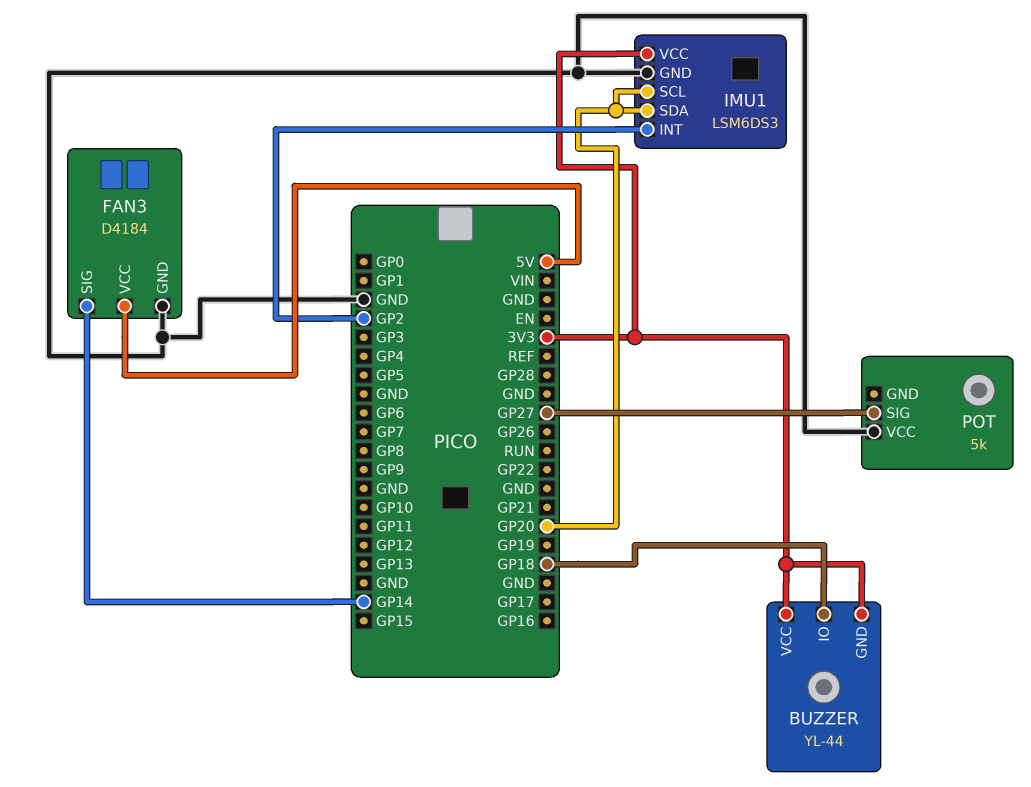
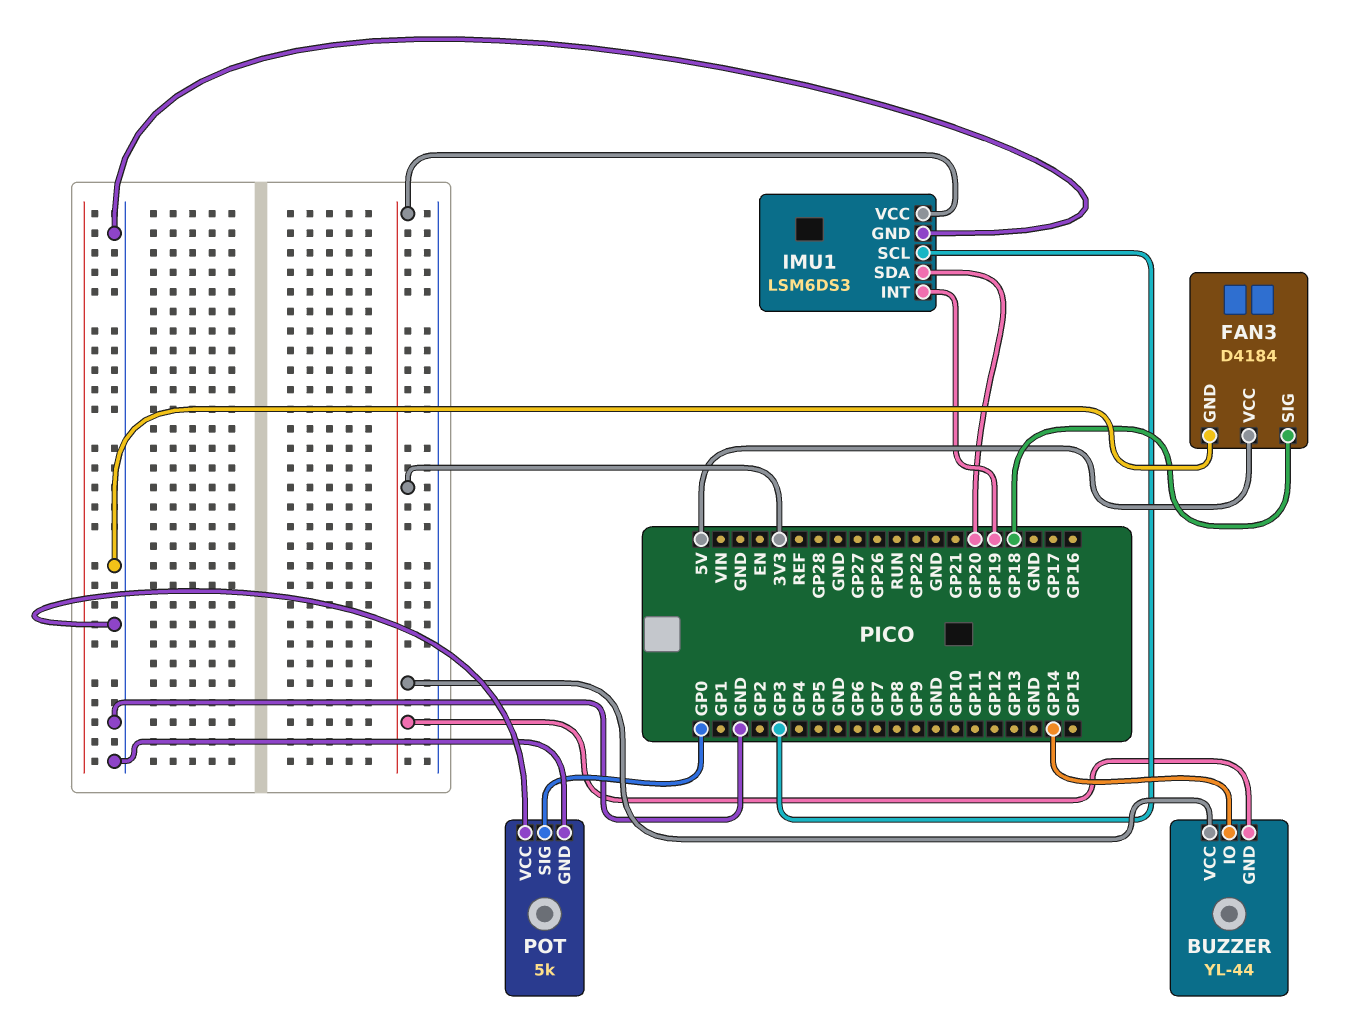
BUZZER pin IO: GP18 -> GP14
FAN3 pin SIG: GP14 -> GP18
IMU1 pin INT: GP2 -> GP19
IMU1 pin SCL: GP20 -> GP3
POT pin GND: none -> GND
POT pin SIG: GP27 -> GP0

